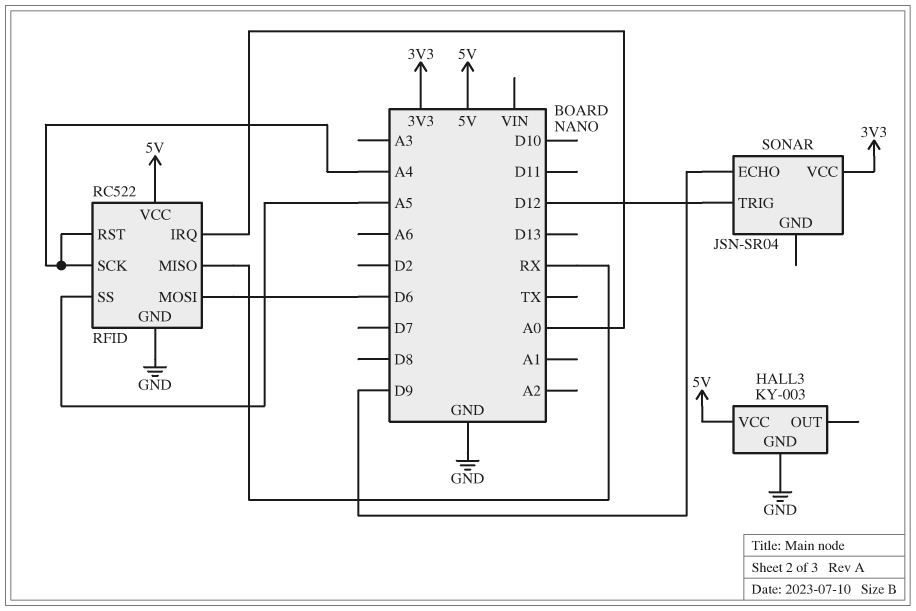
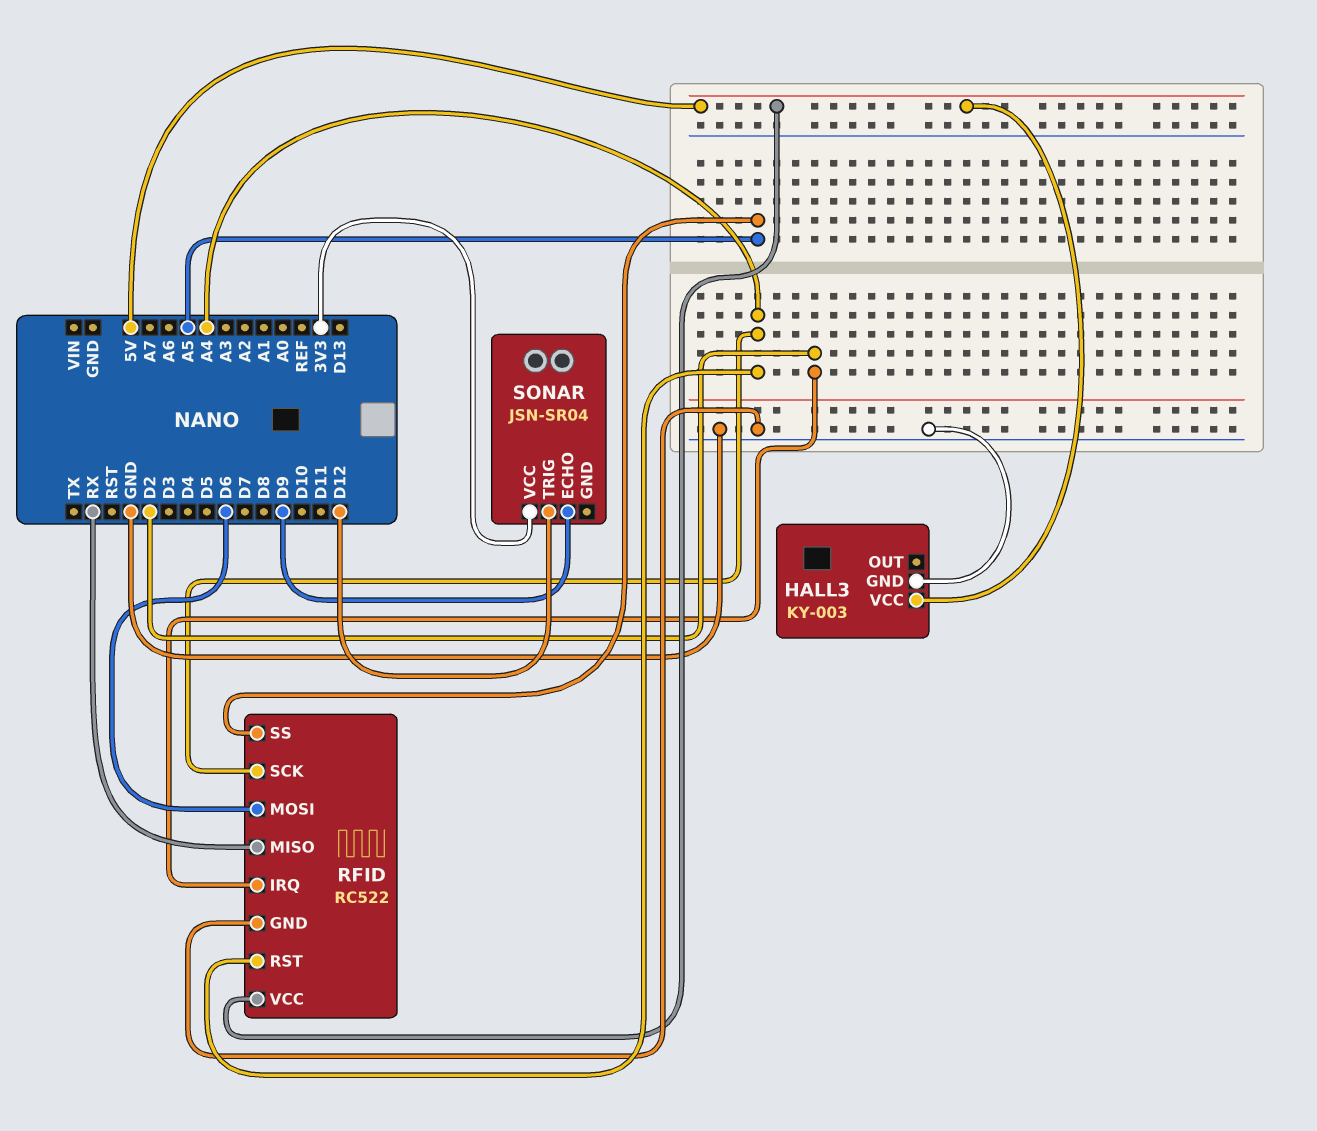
RFID pin IRQ: A0 -> D2

